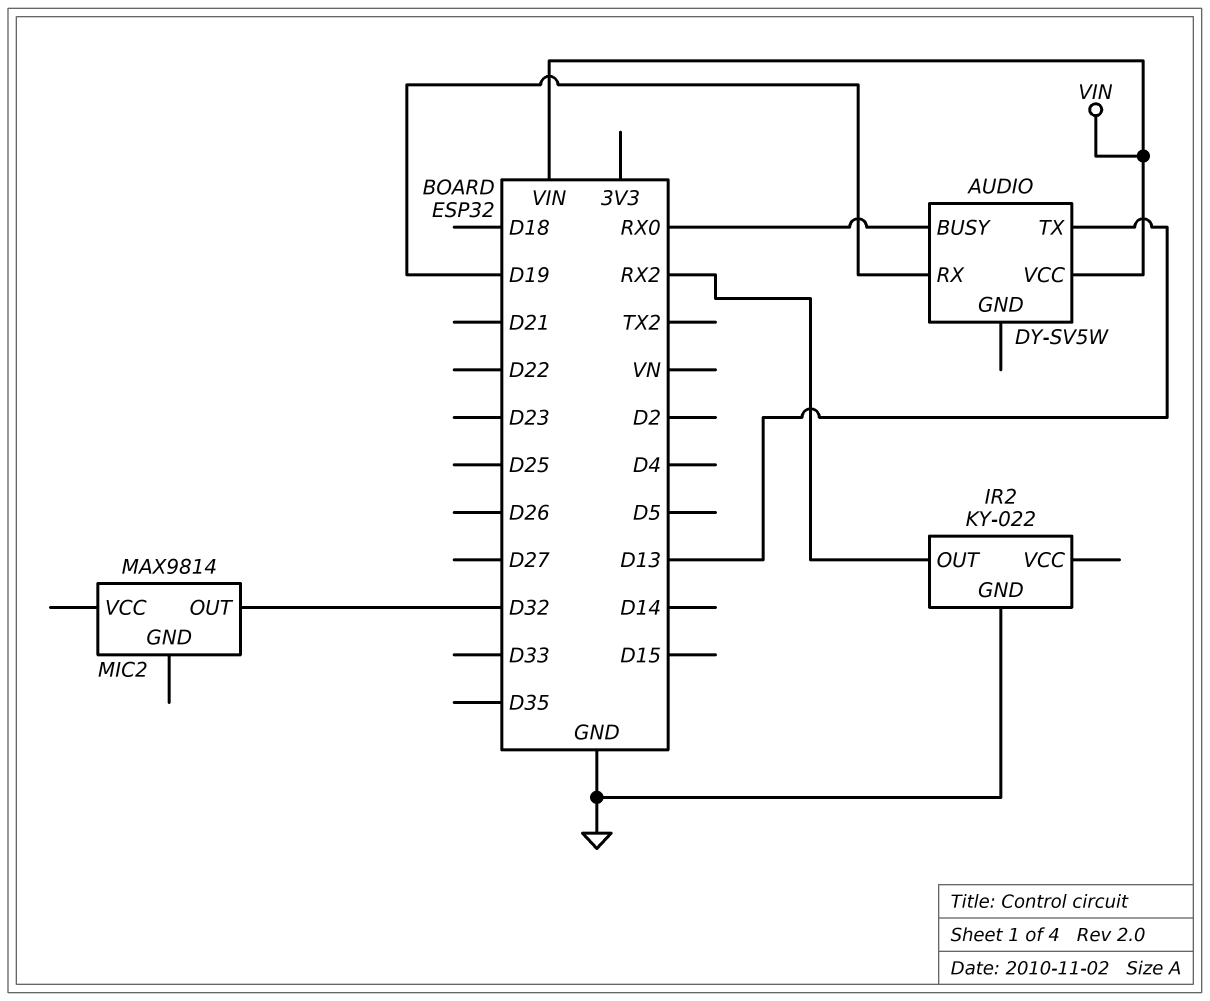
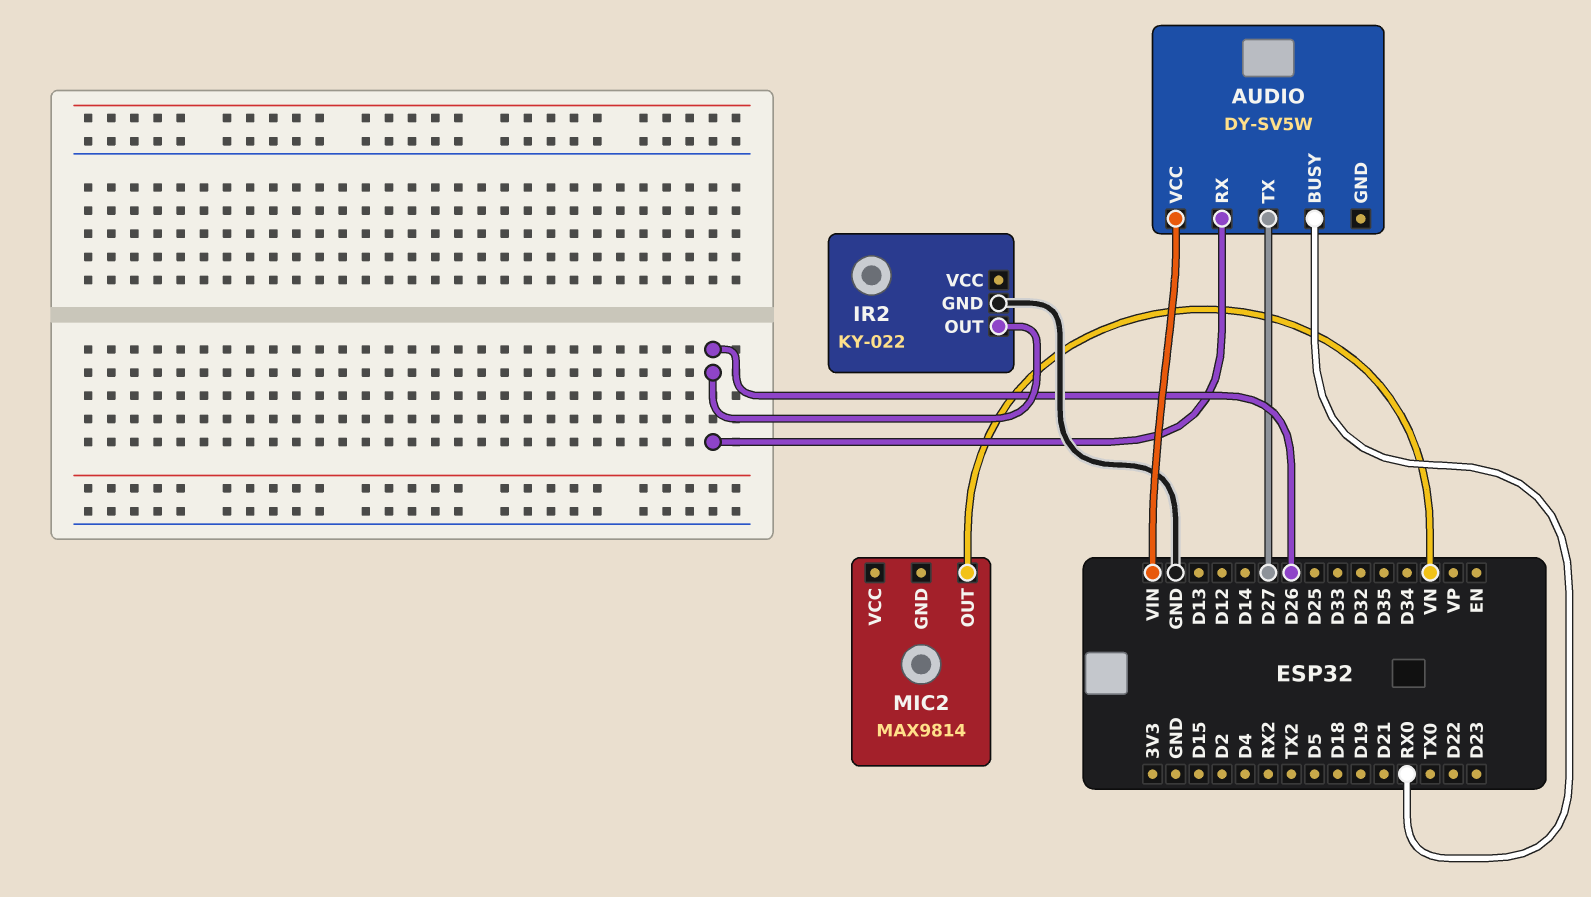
AUDIO pin RX: D19 -> D26
AUDIO pin TX: D13 -> D27
IR2 pin OUT: RX2 -> D26
MIC2 pin OUT: D32 -> VN

